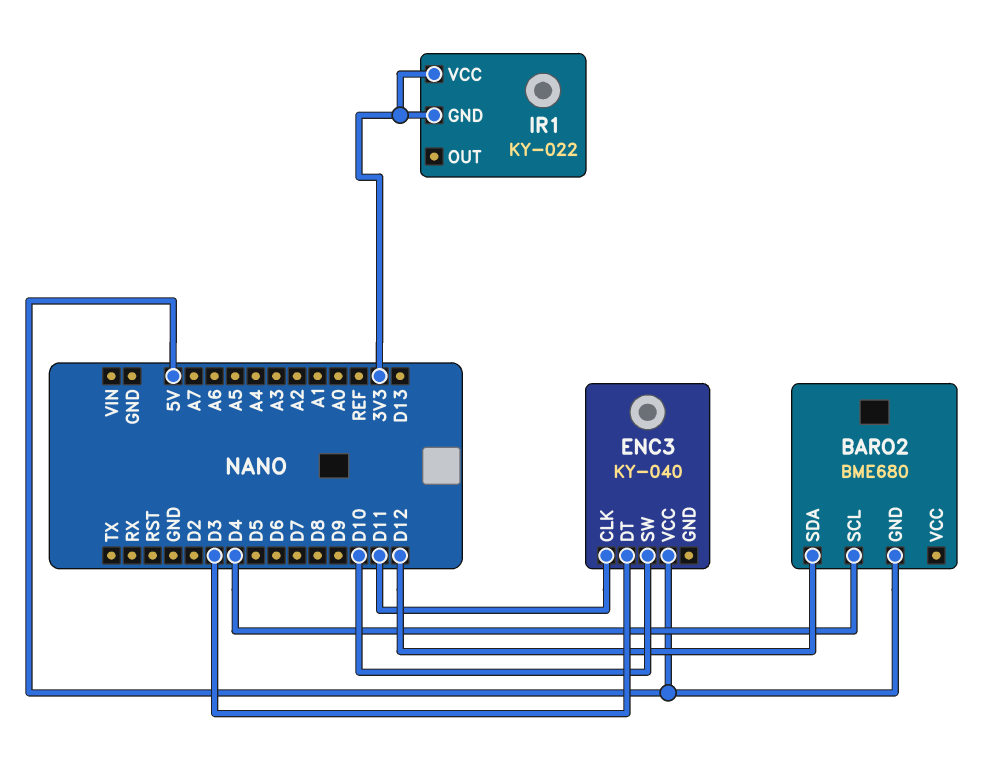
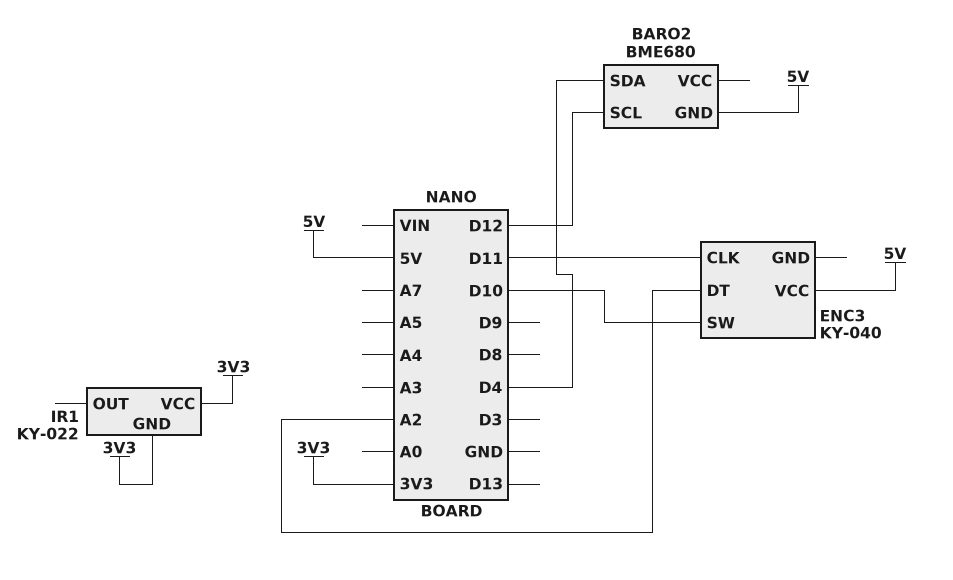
BARO2 pin SCL: D4 -> D12
BARO2 pin SDA: D12 -> D4
ENC3 pin DT: D3 -> A2

